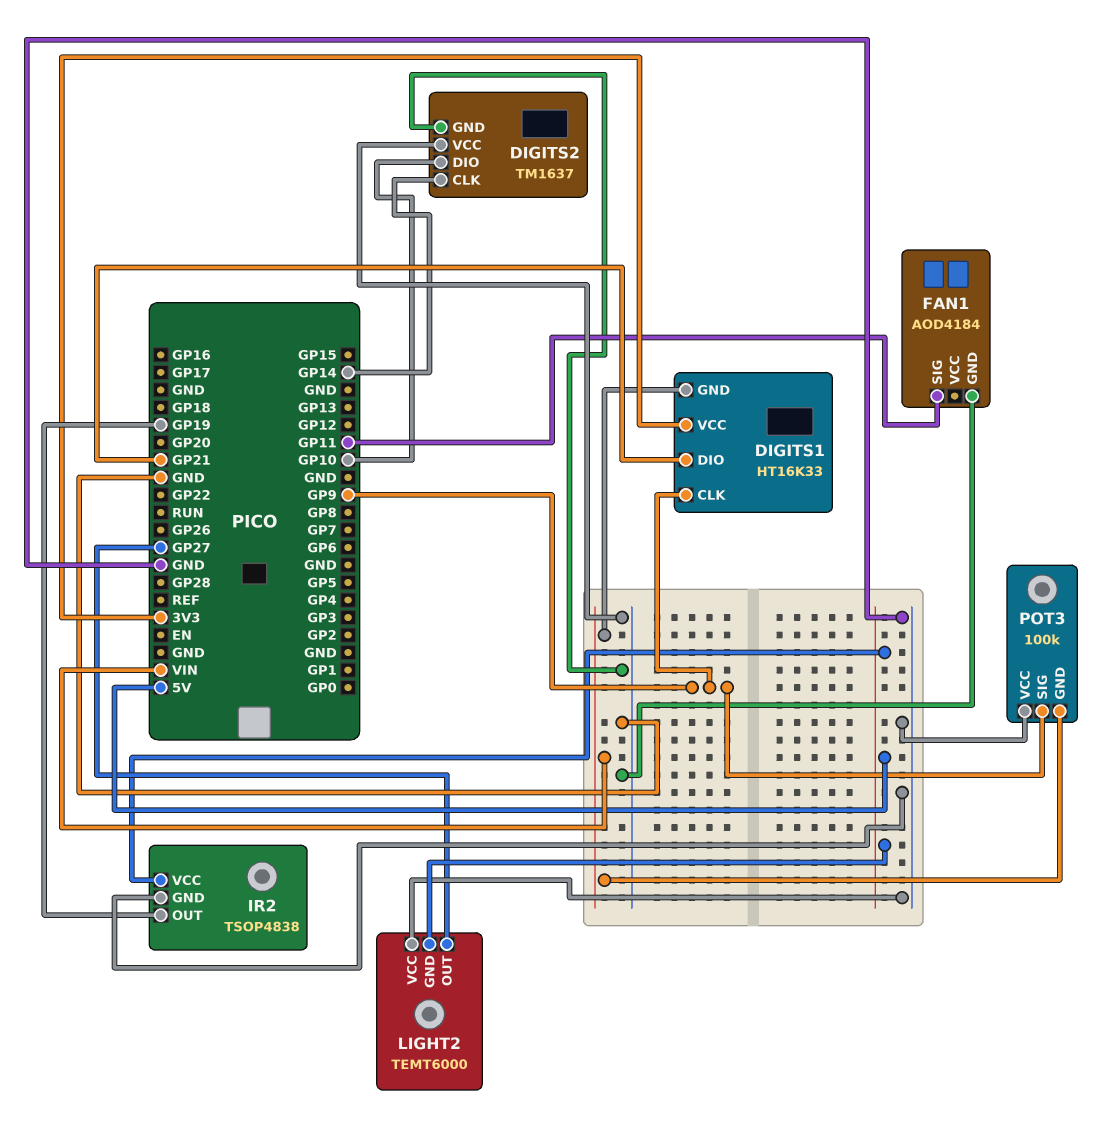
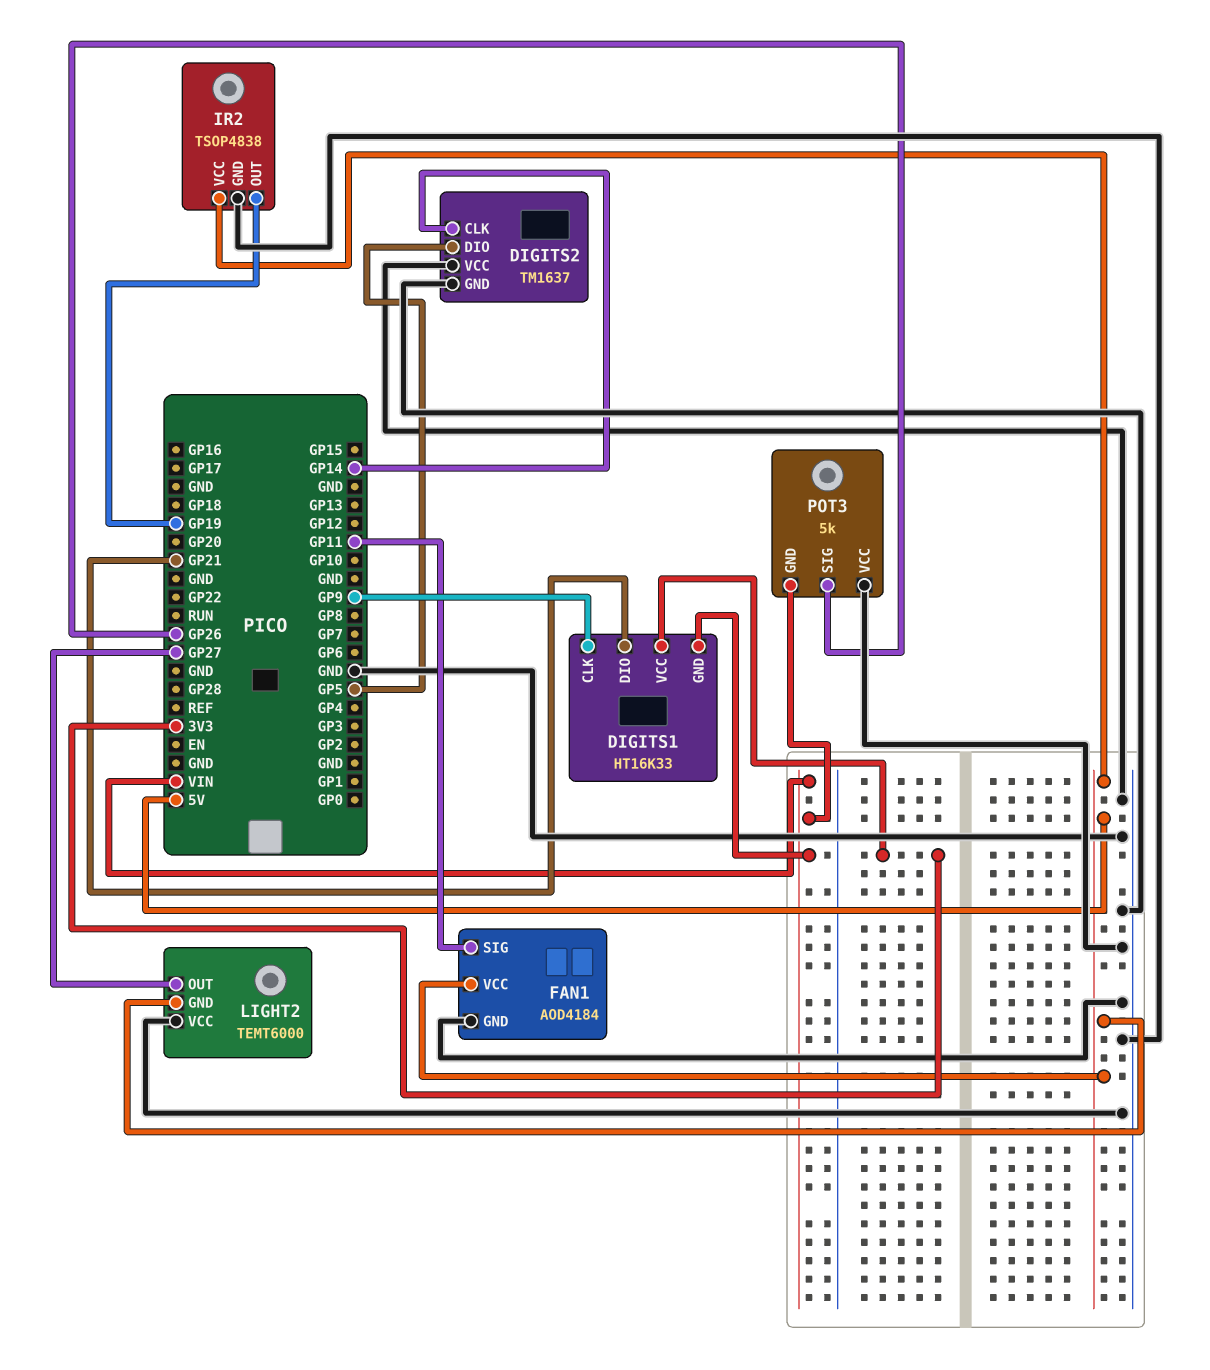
DIGITS2 pin DIO: GP10 -> GP5
FAN1 pin VCC: none -> 5V
POT3: 100k -> 5k
POT3 pin SIG: GP9 -> GP26

